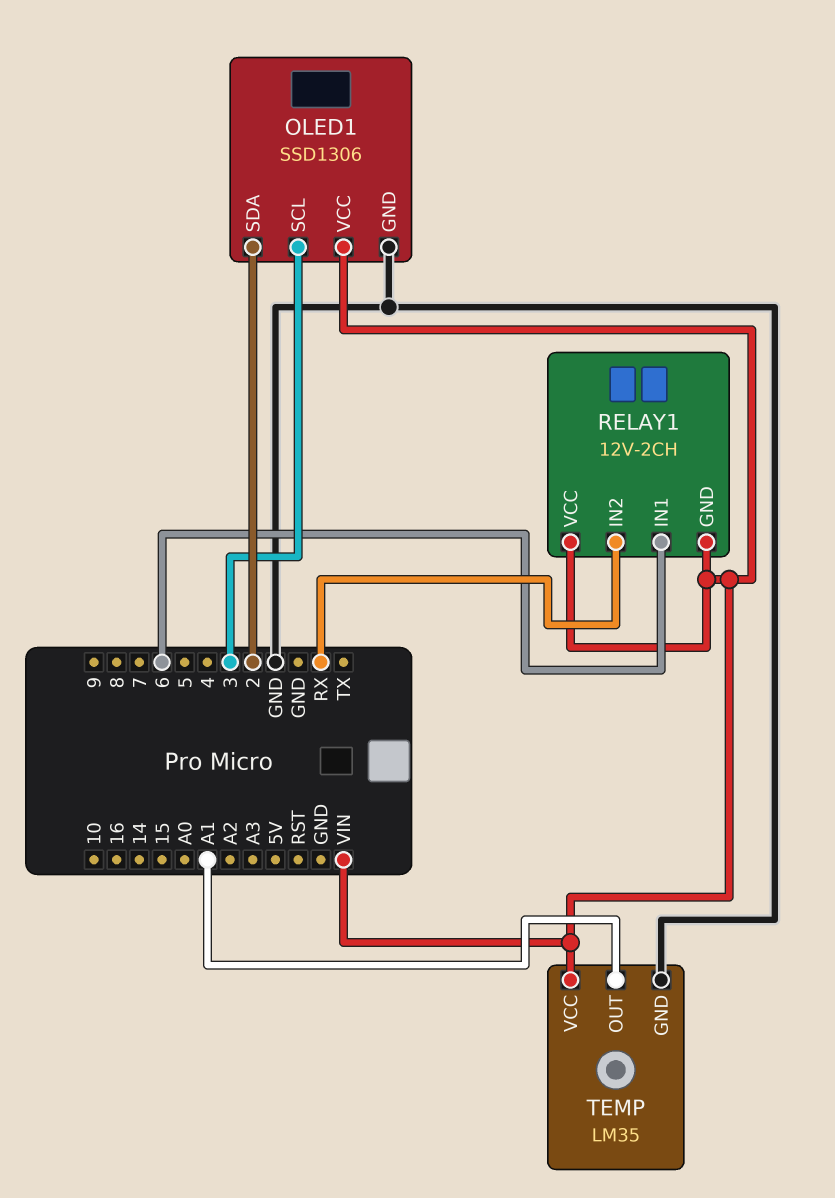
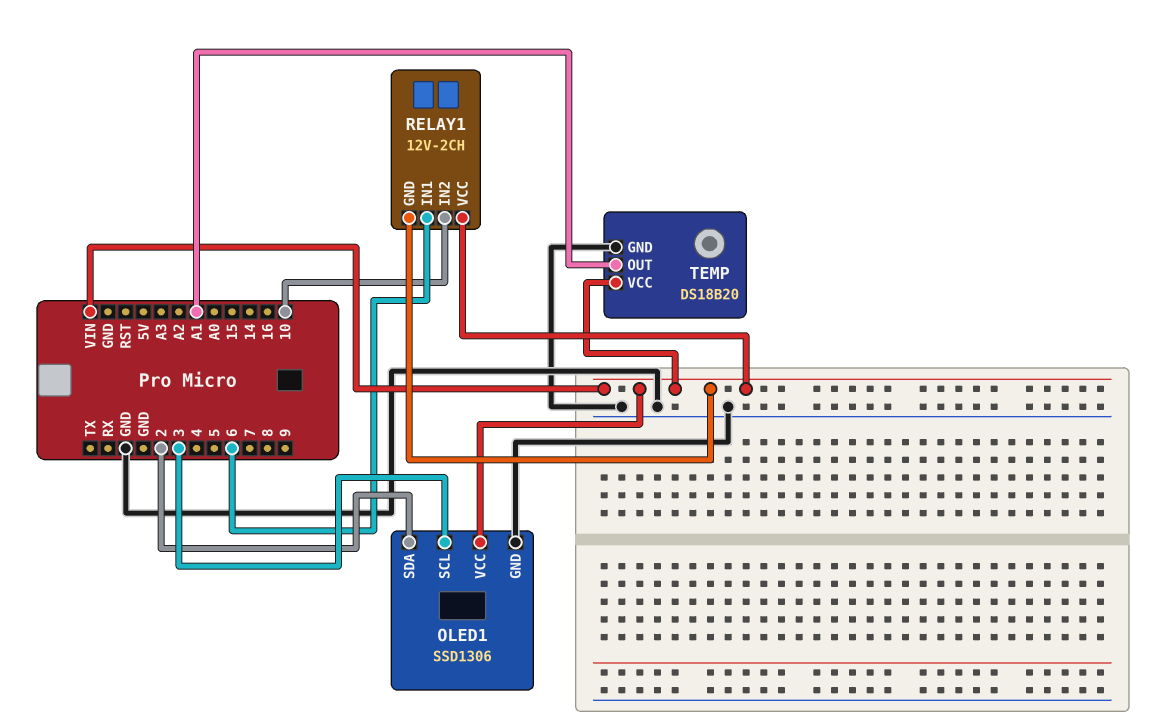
RELAY1 pin IN2: RX -> 10
TEMP: LM35 -> DS18B20

